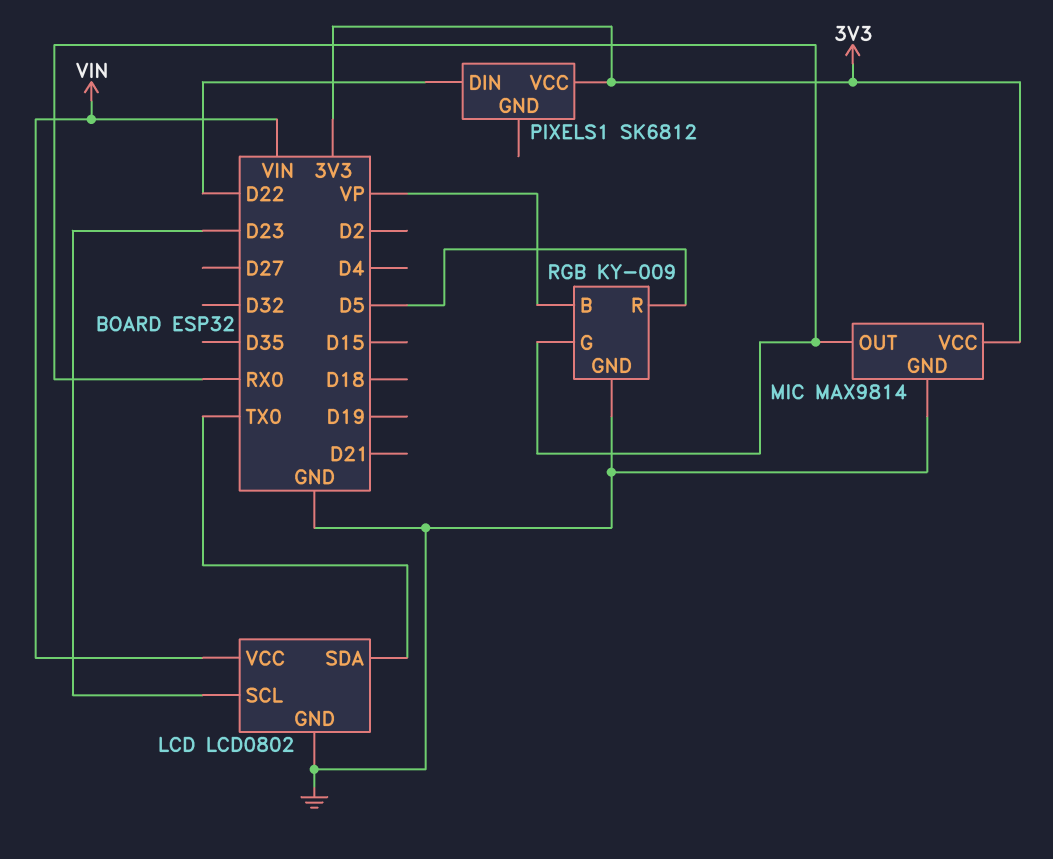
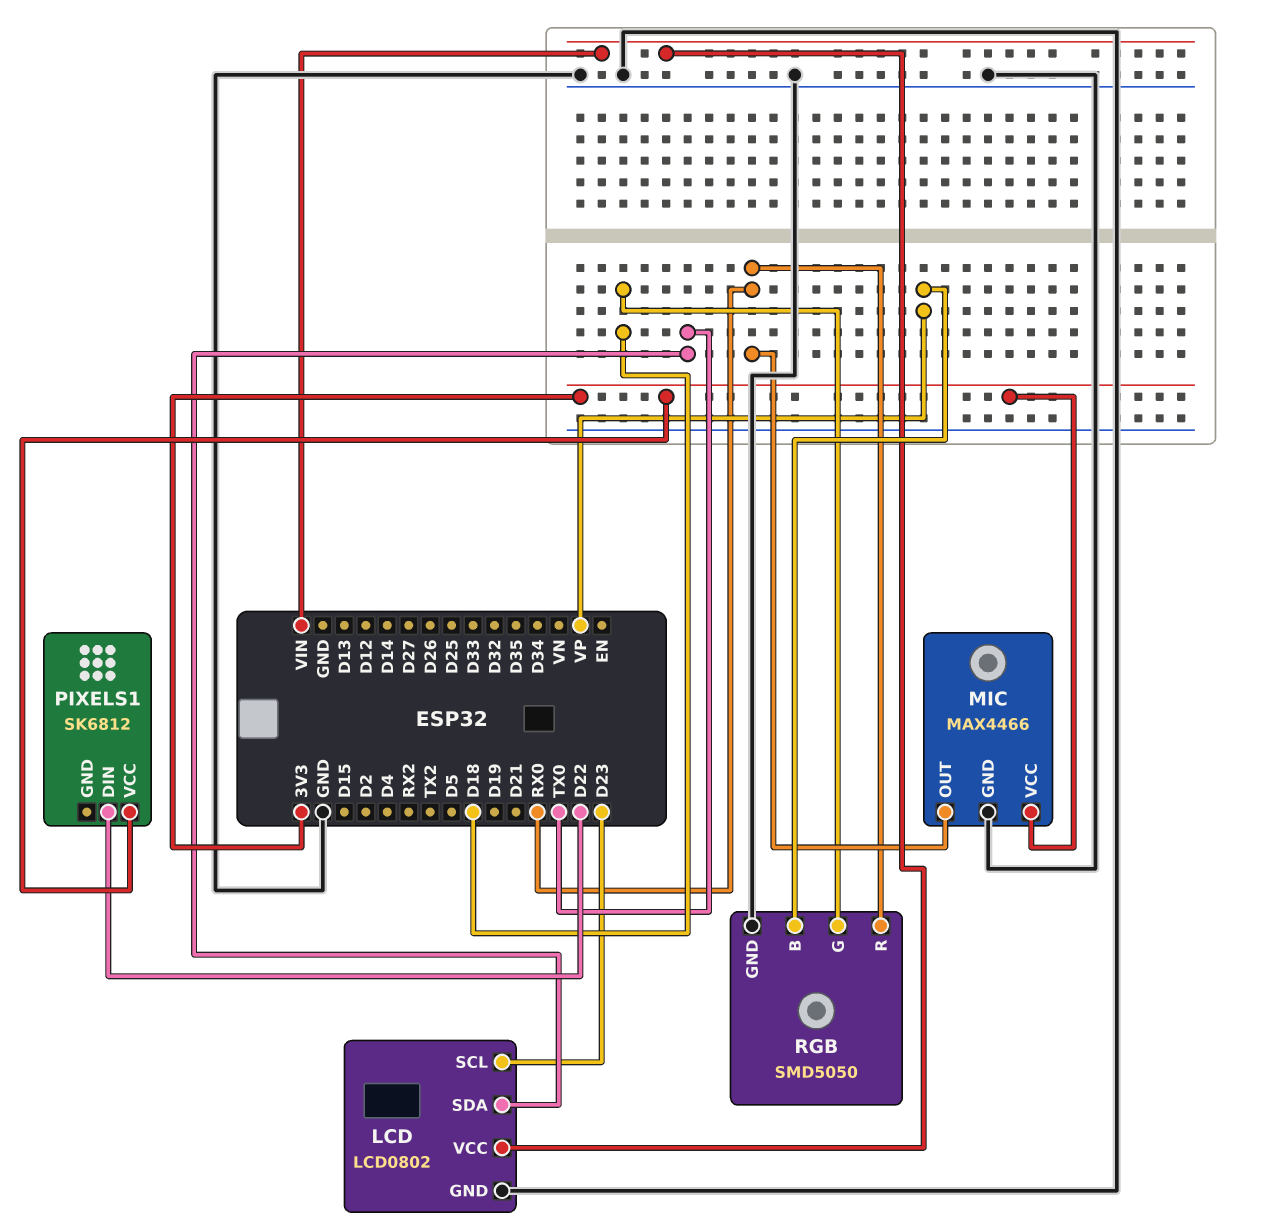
MIC: MAX9814 -> MAX4466
RGB: KY-009 -> SMD5050
RGB pin G: RX0 -> D18
RGB pin R: D5 -> RX0

